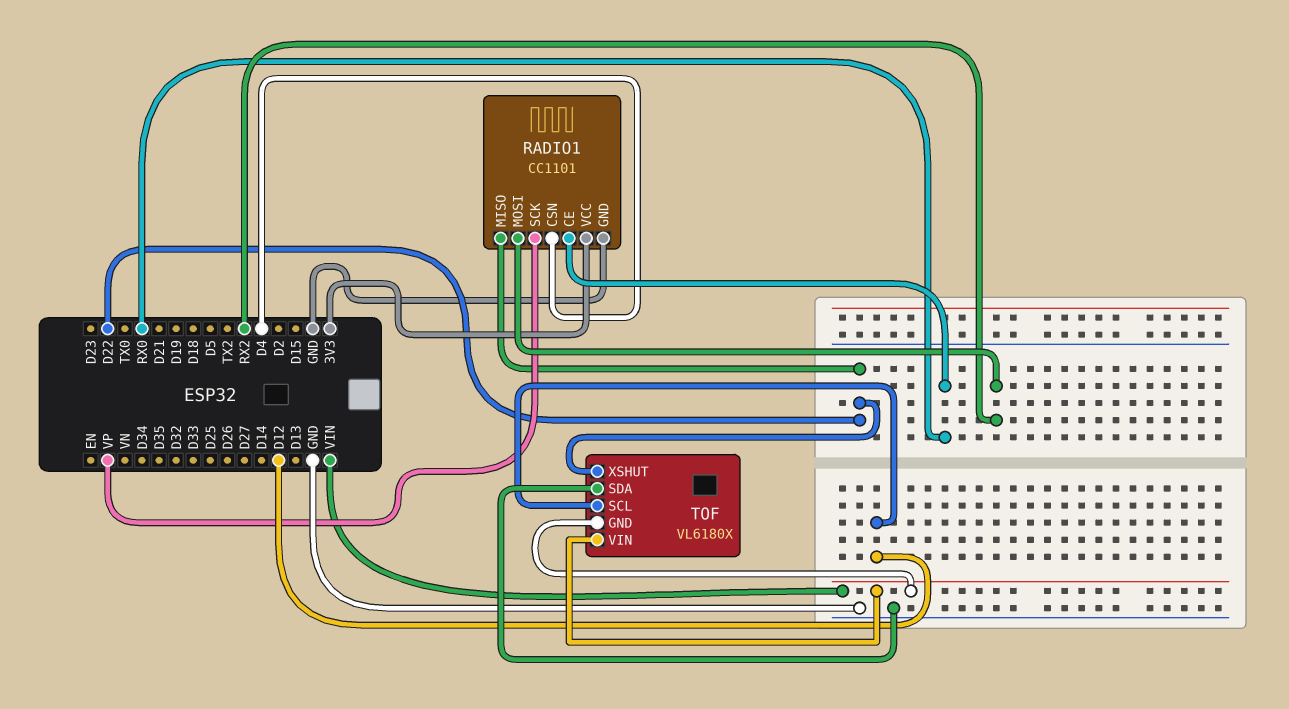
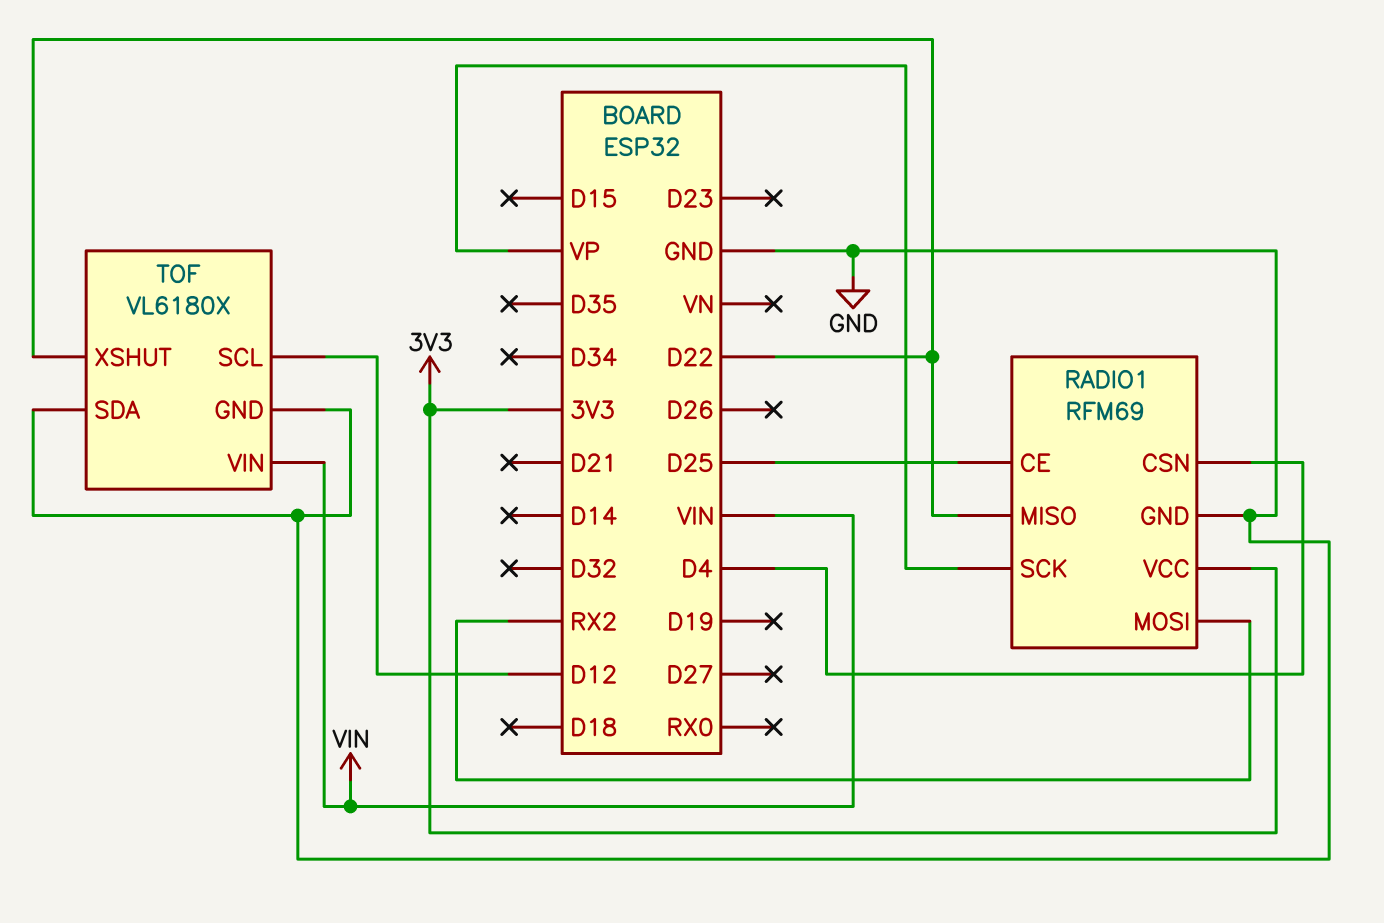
RADIO1: CC1101 -> RFM69
RADIO1 pin CE: RX0 -> D25
TOF pin GND: VIN -> GND

